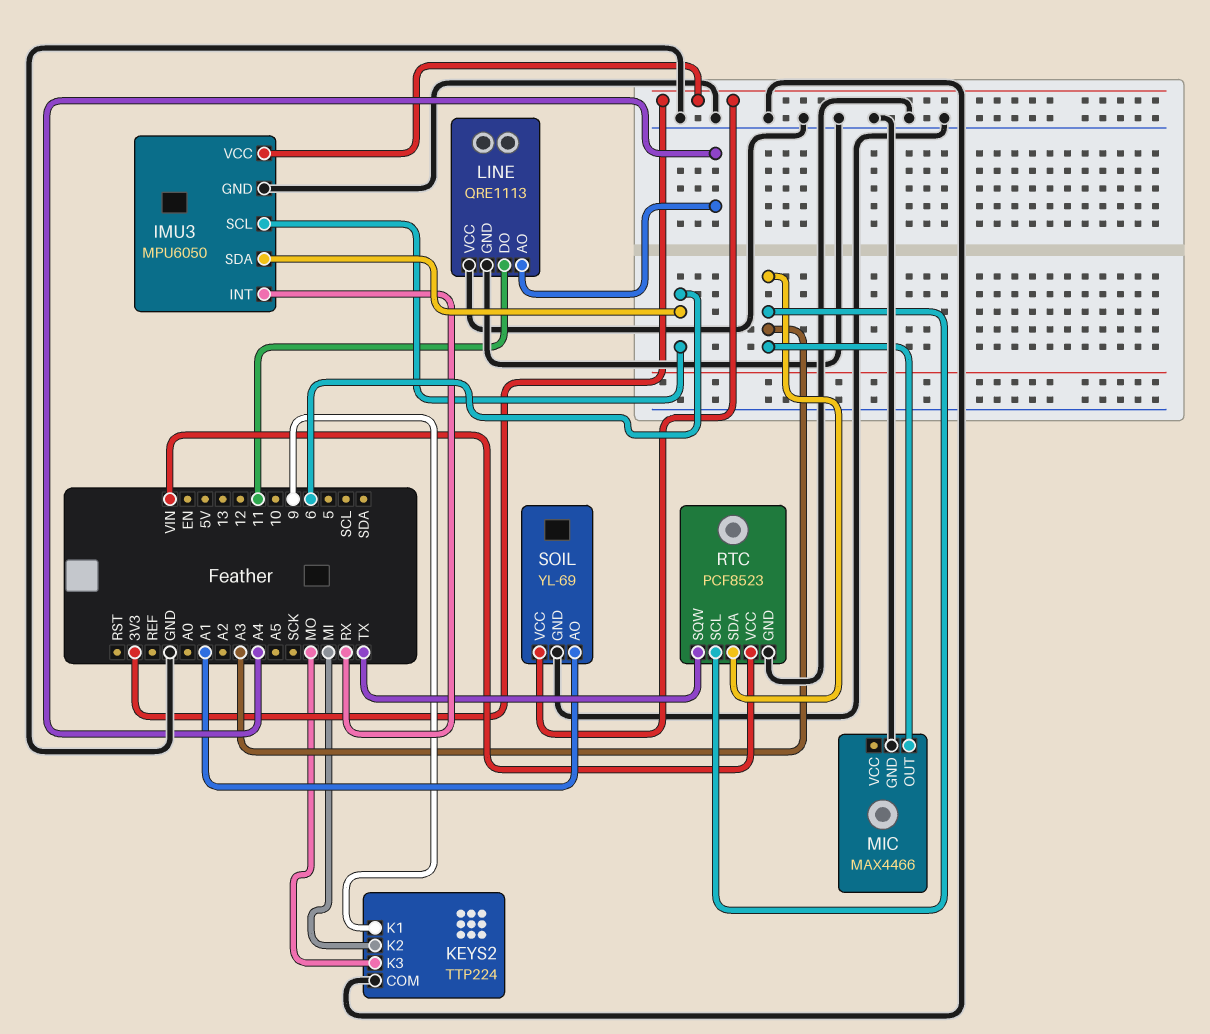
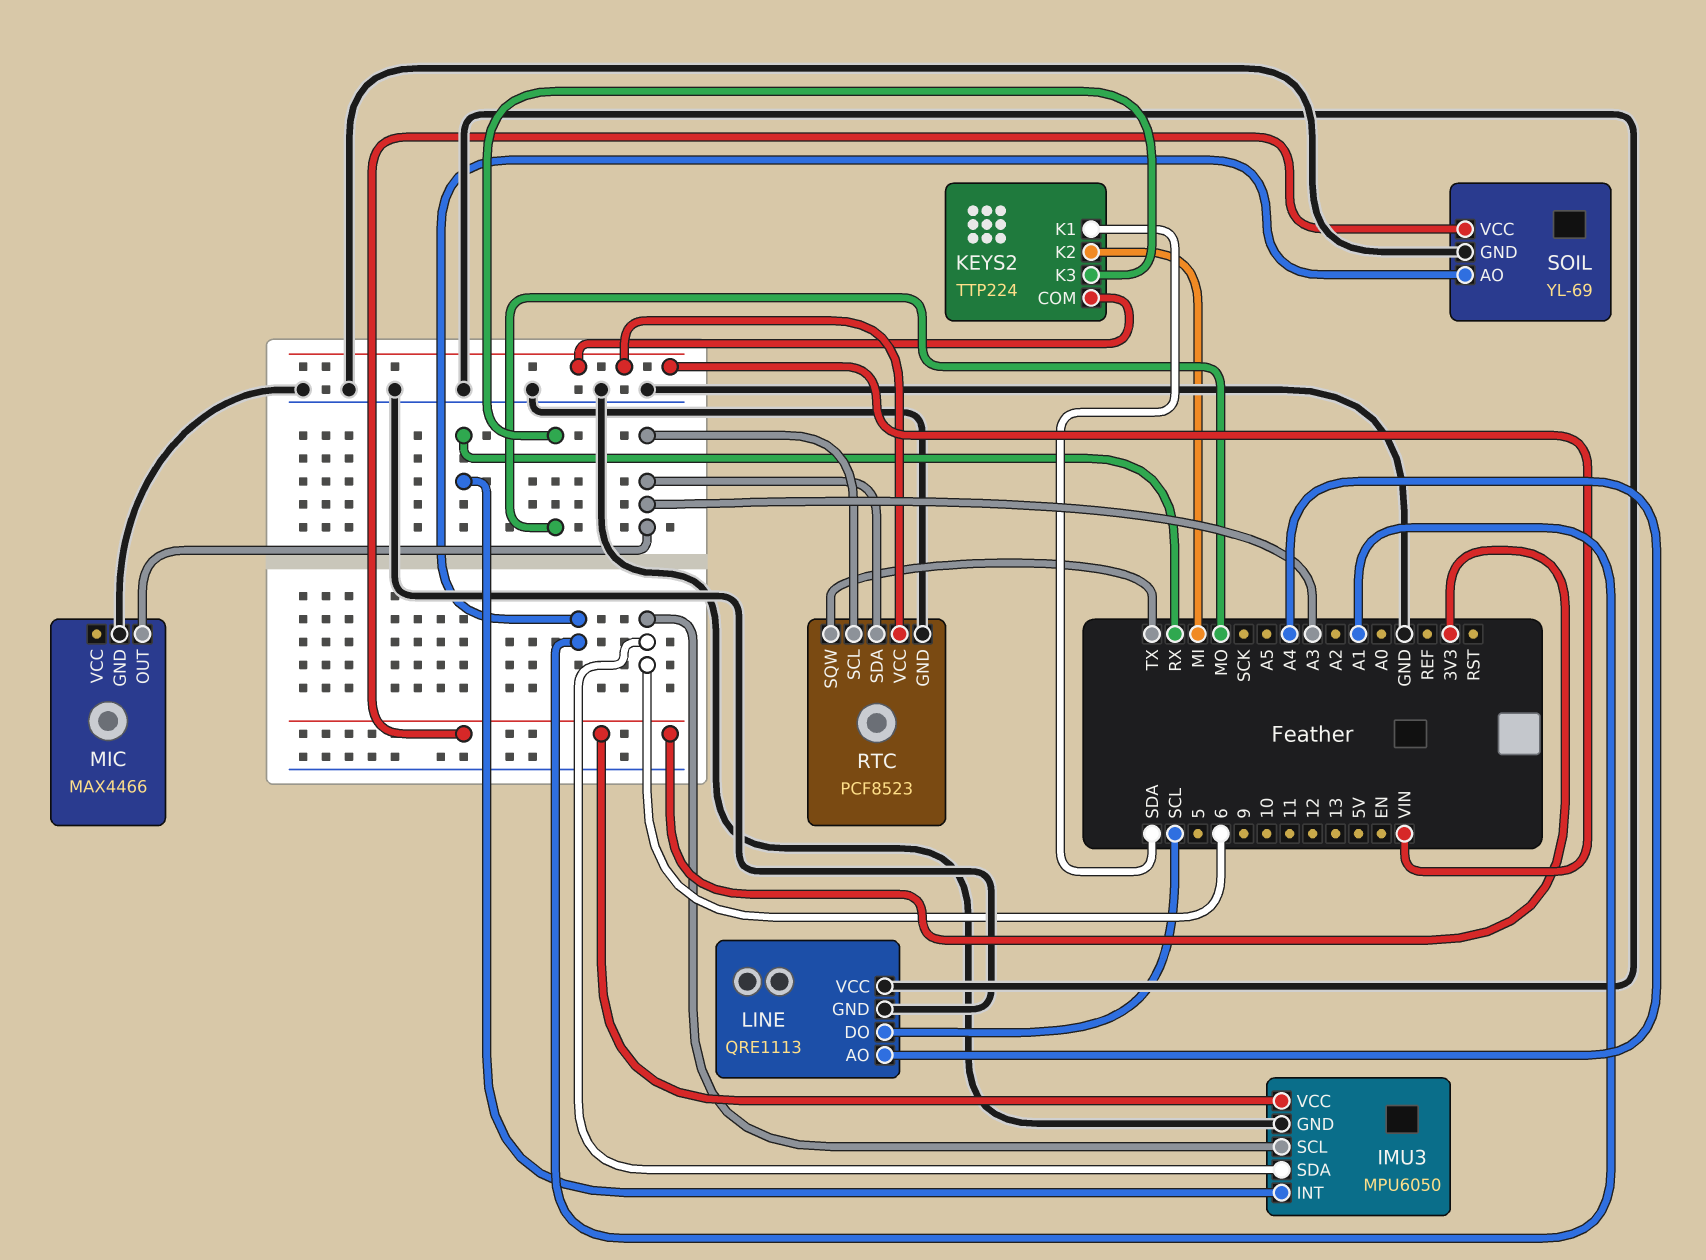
KEYS2 pin COM: GND -> VIN
KEYS2 pin K1: 9 -> SDA
LINE pin DO: 11 -> SCL

